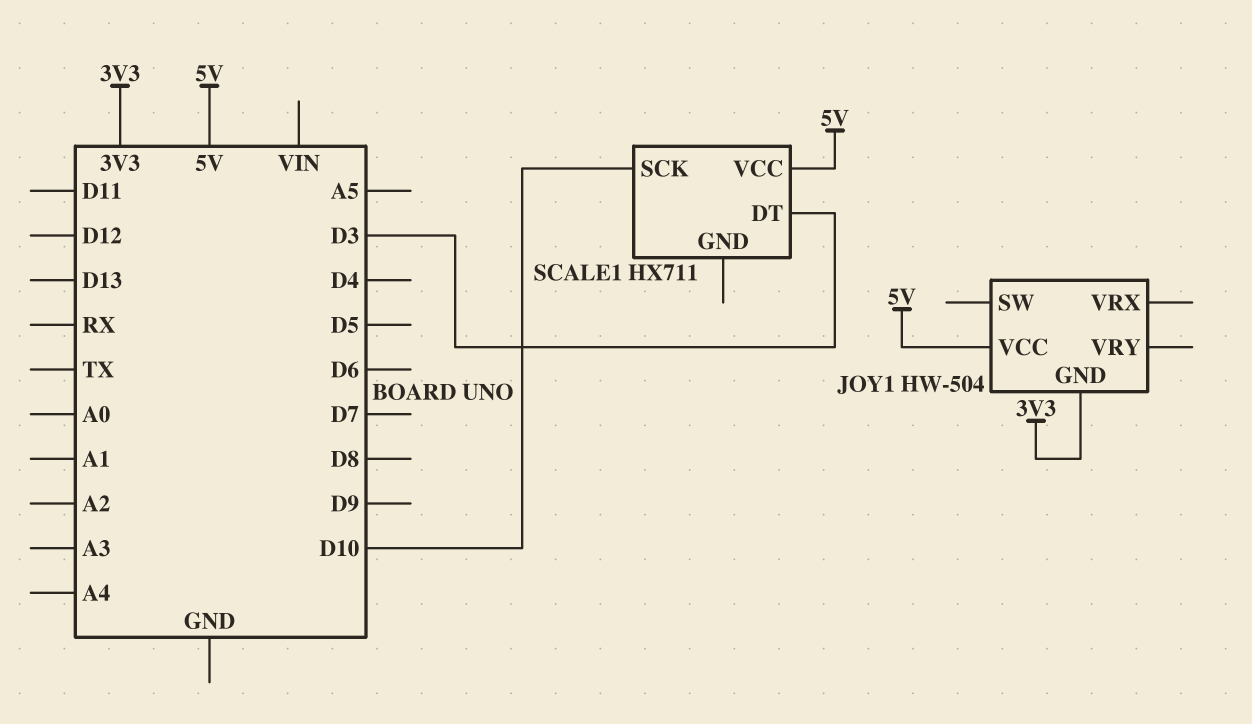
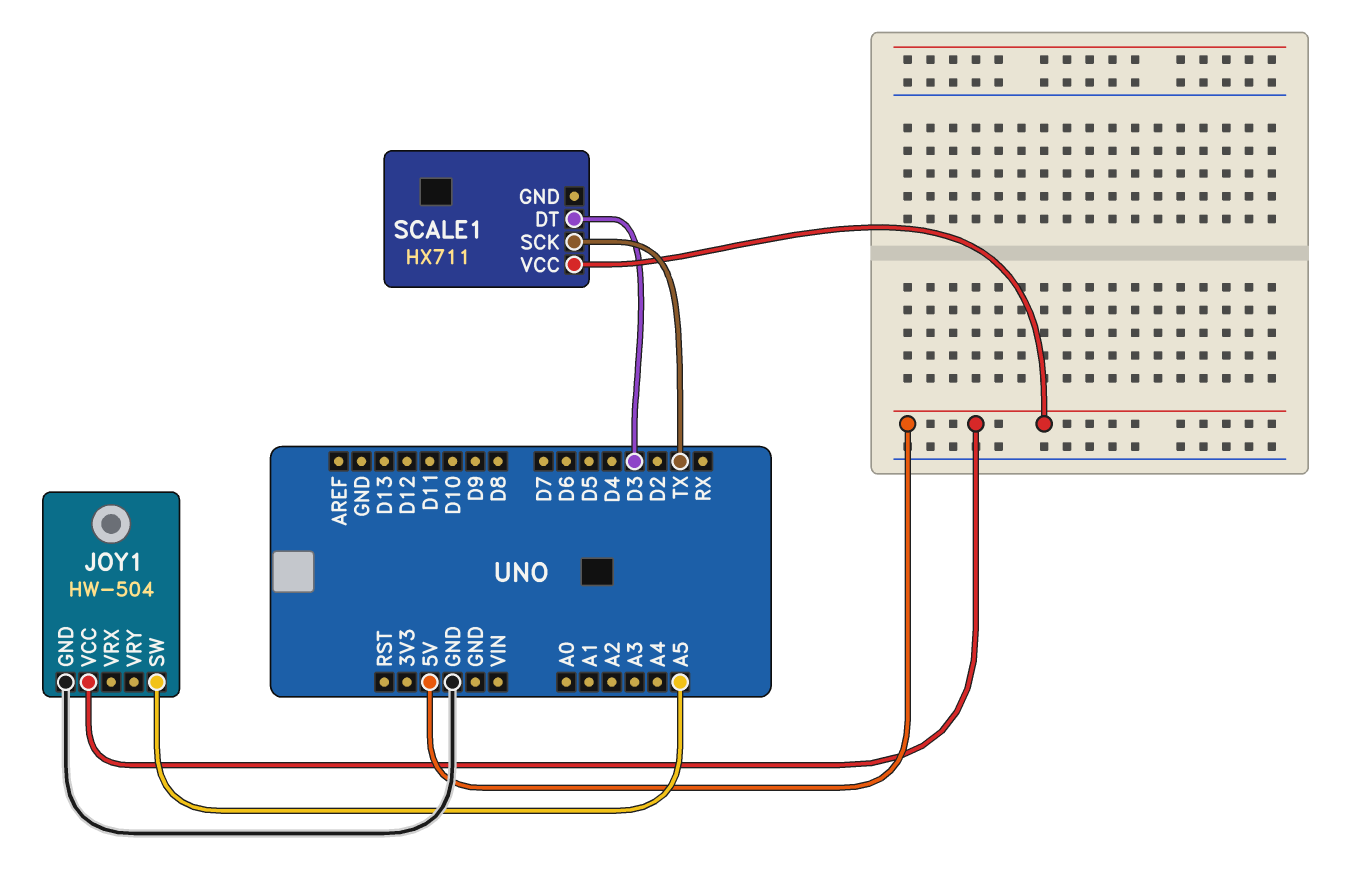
JOY1 pin GND: 3V3 -> GND
JOY1 pin SW: none -> A5
SCALE1 pin SCK: D10 -> TX

